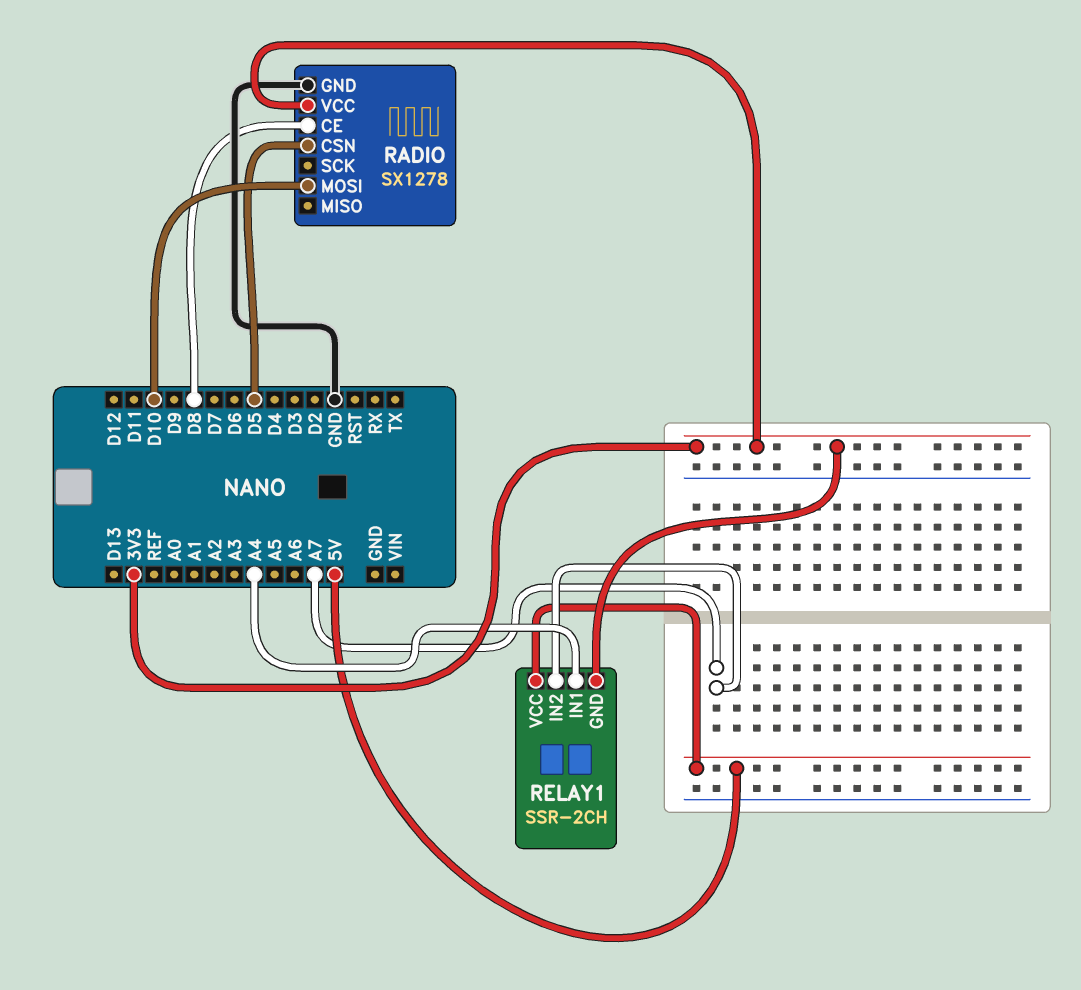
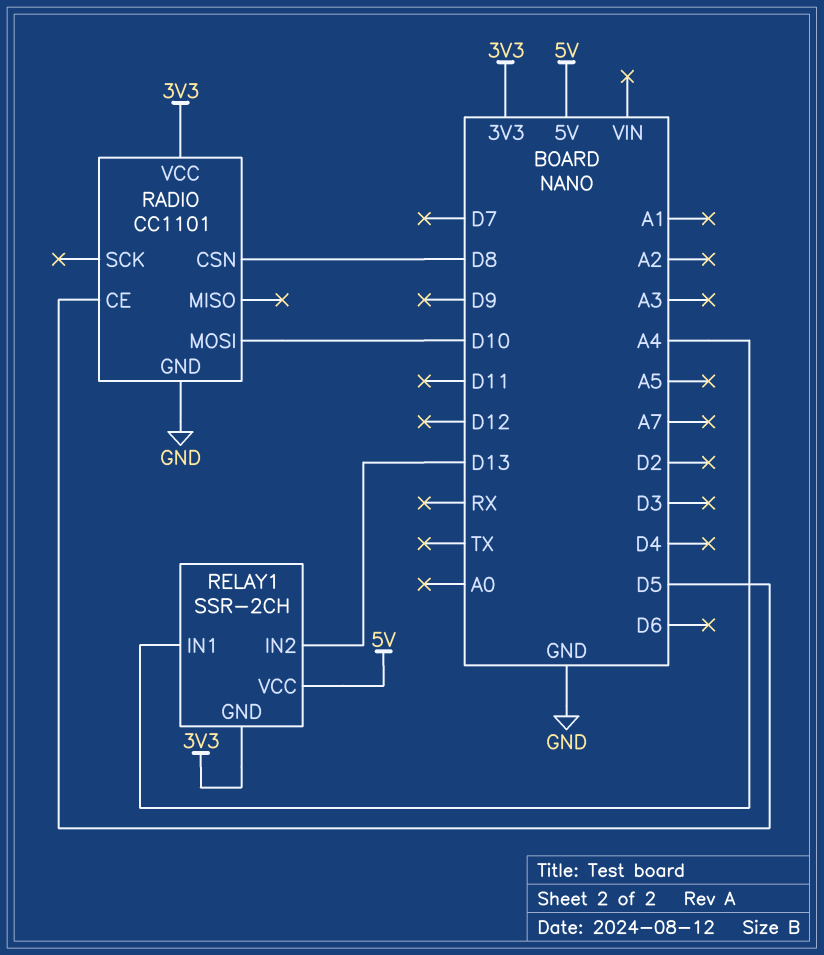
RADIO: SX1278 -> CC1101
RADIO pin CE: D8 -> D5
RADIO pin CSN: D5 -> D8
RELAY1 pin IN2: A7 -> D13

